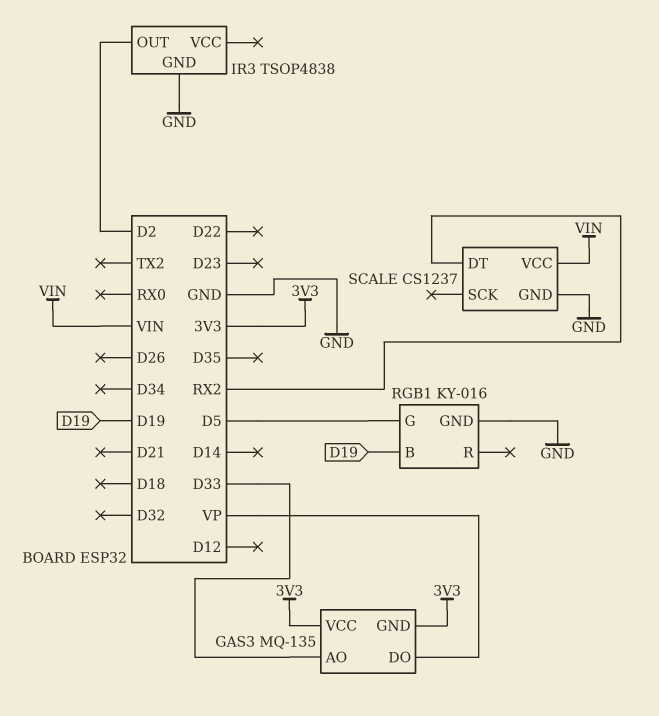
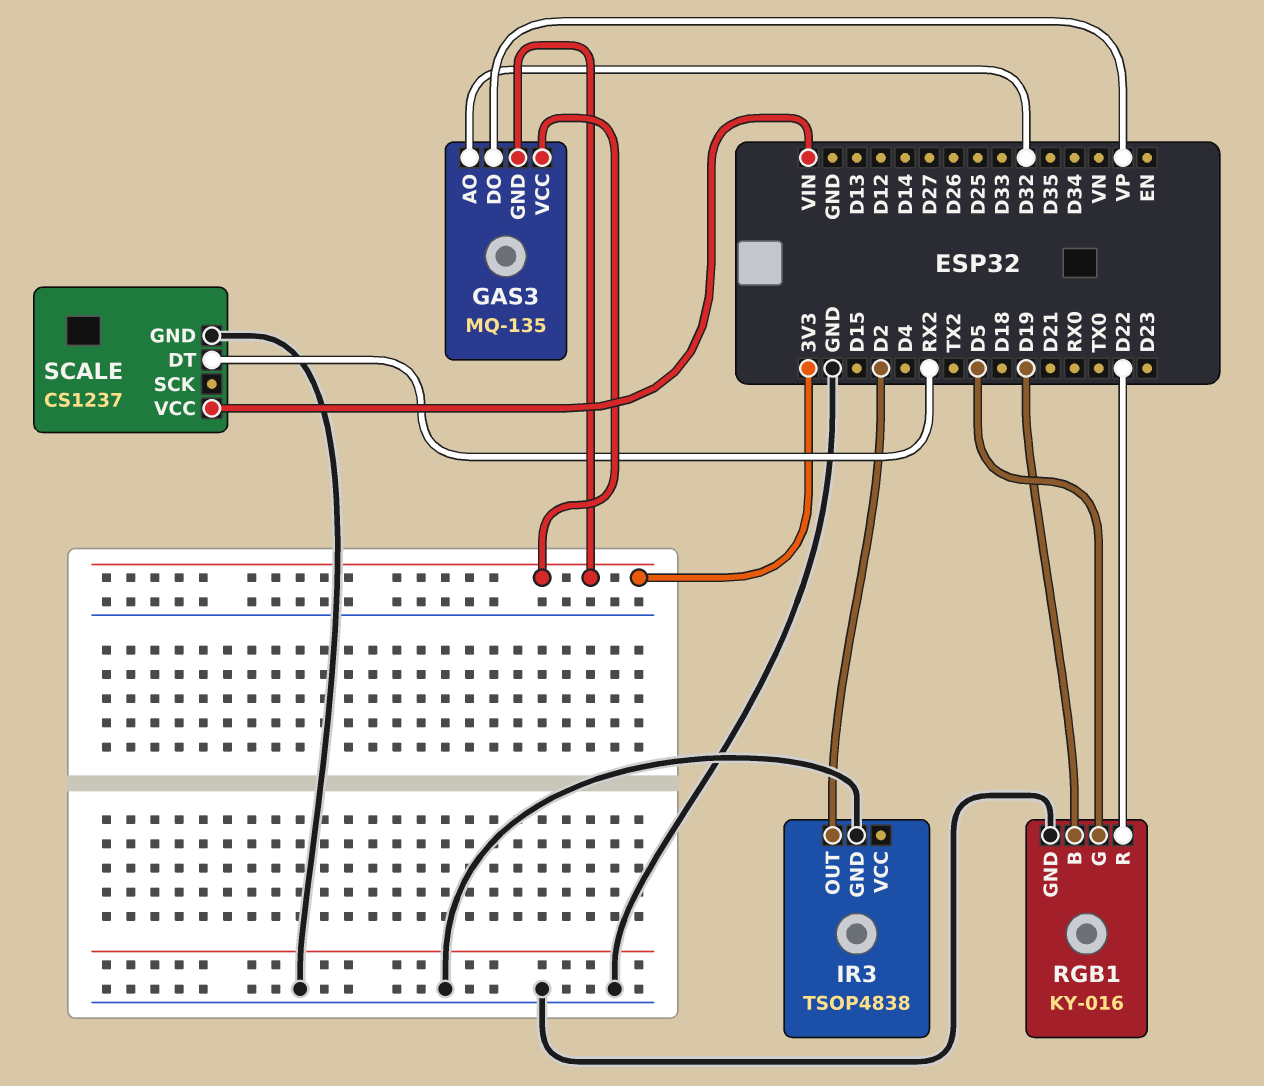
GAS3 pin AO: D33 -> D32
RGB1 pin R: none -> D22

